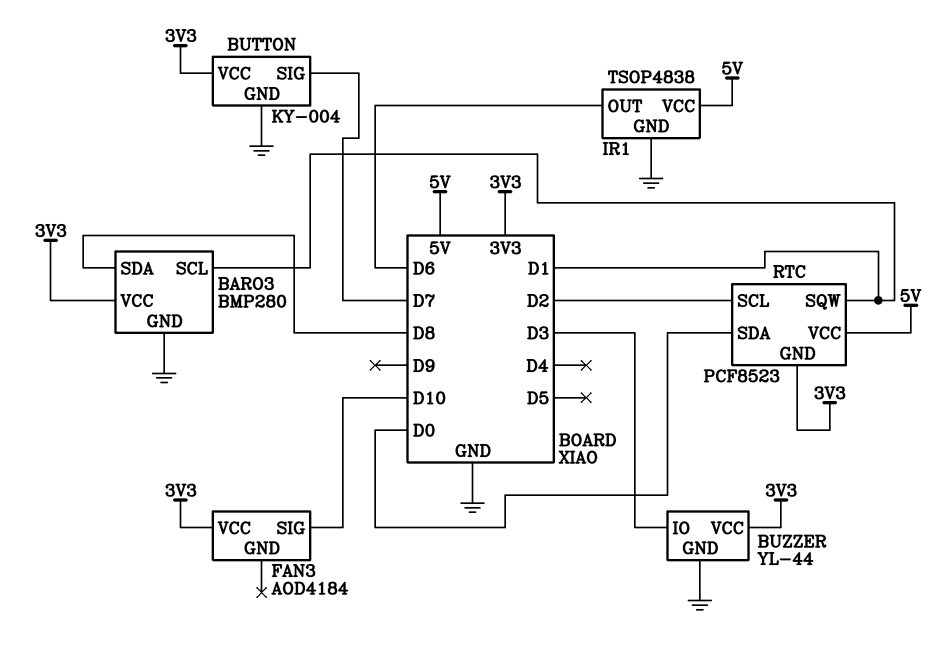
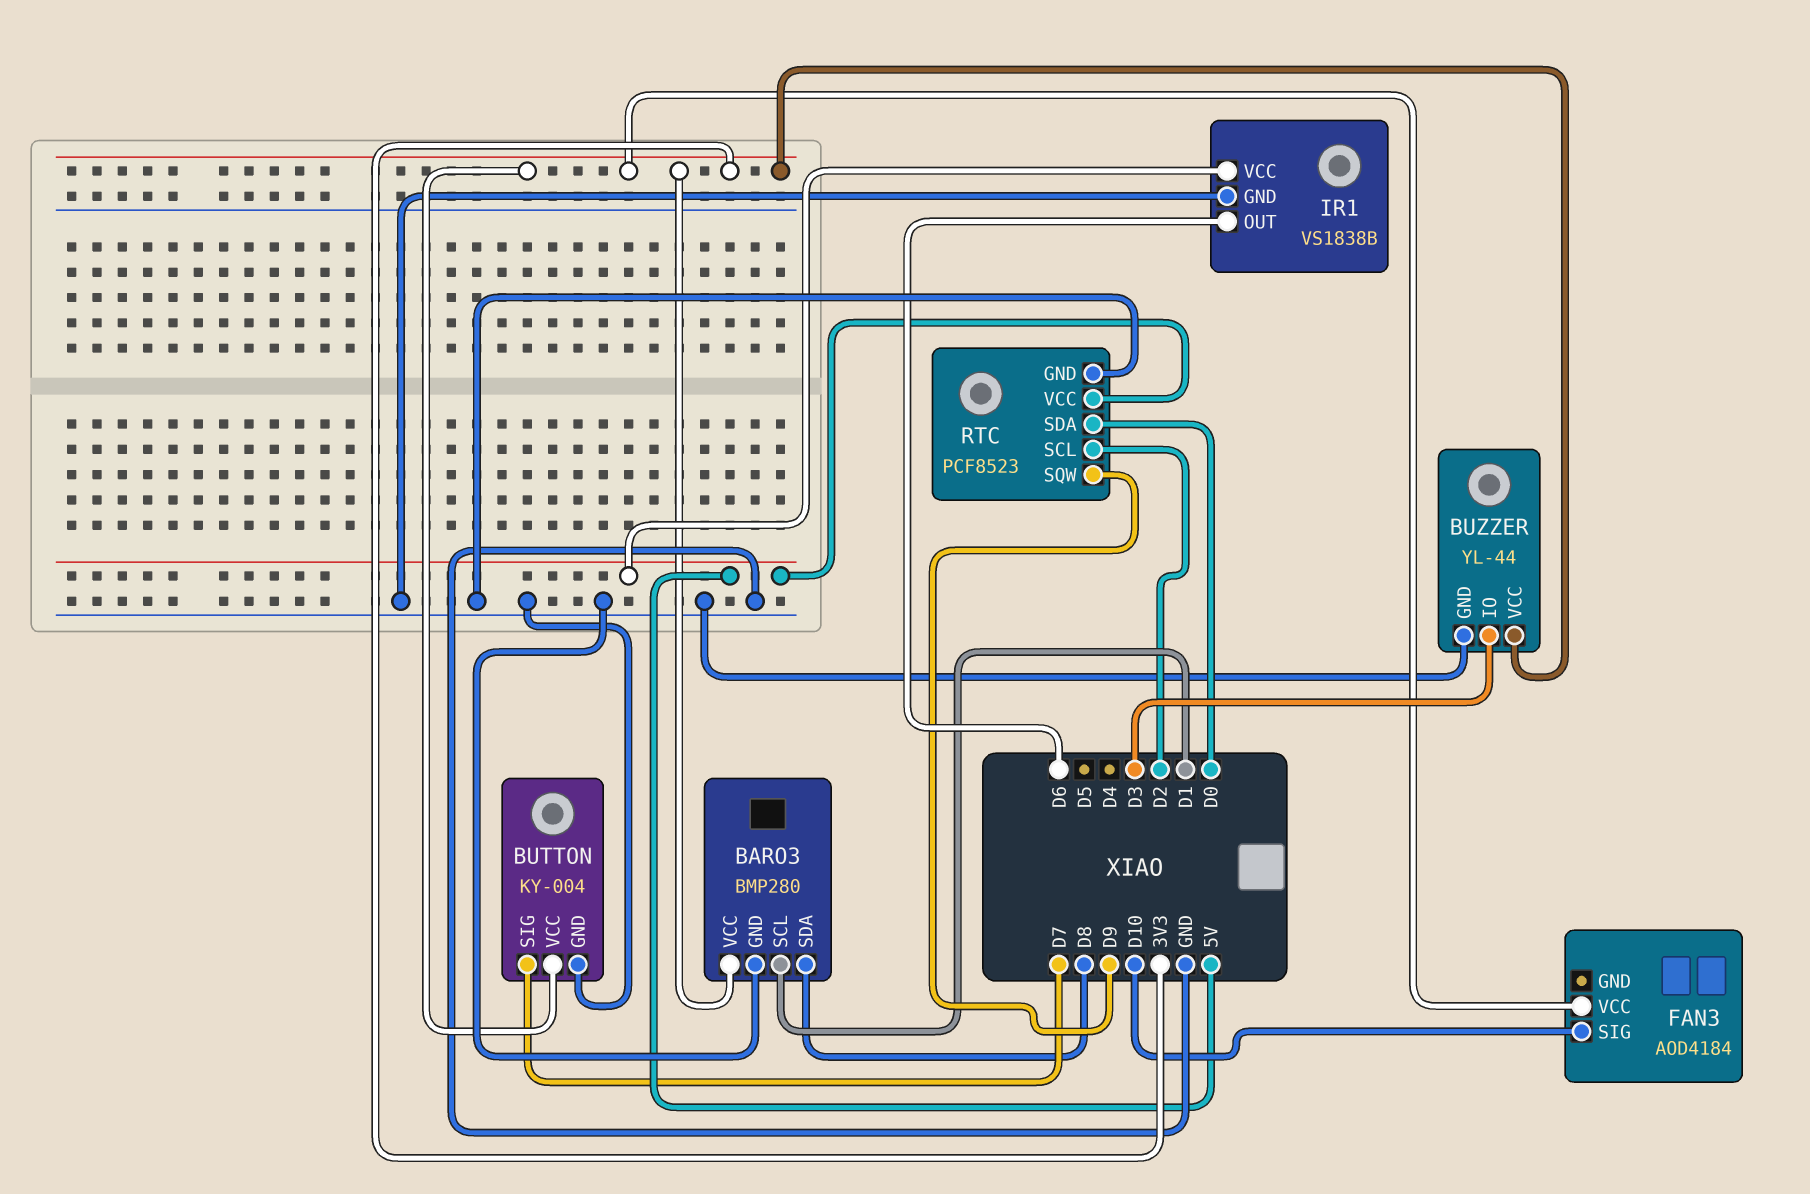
IR1: TSOP4838 -> VS1838B
RTC pin GND: 3V3 -> GND
RTC pin SQW: D1 -> D9

